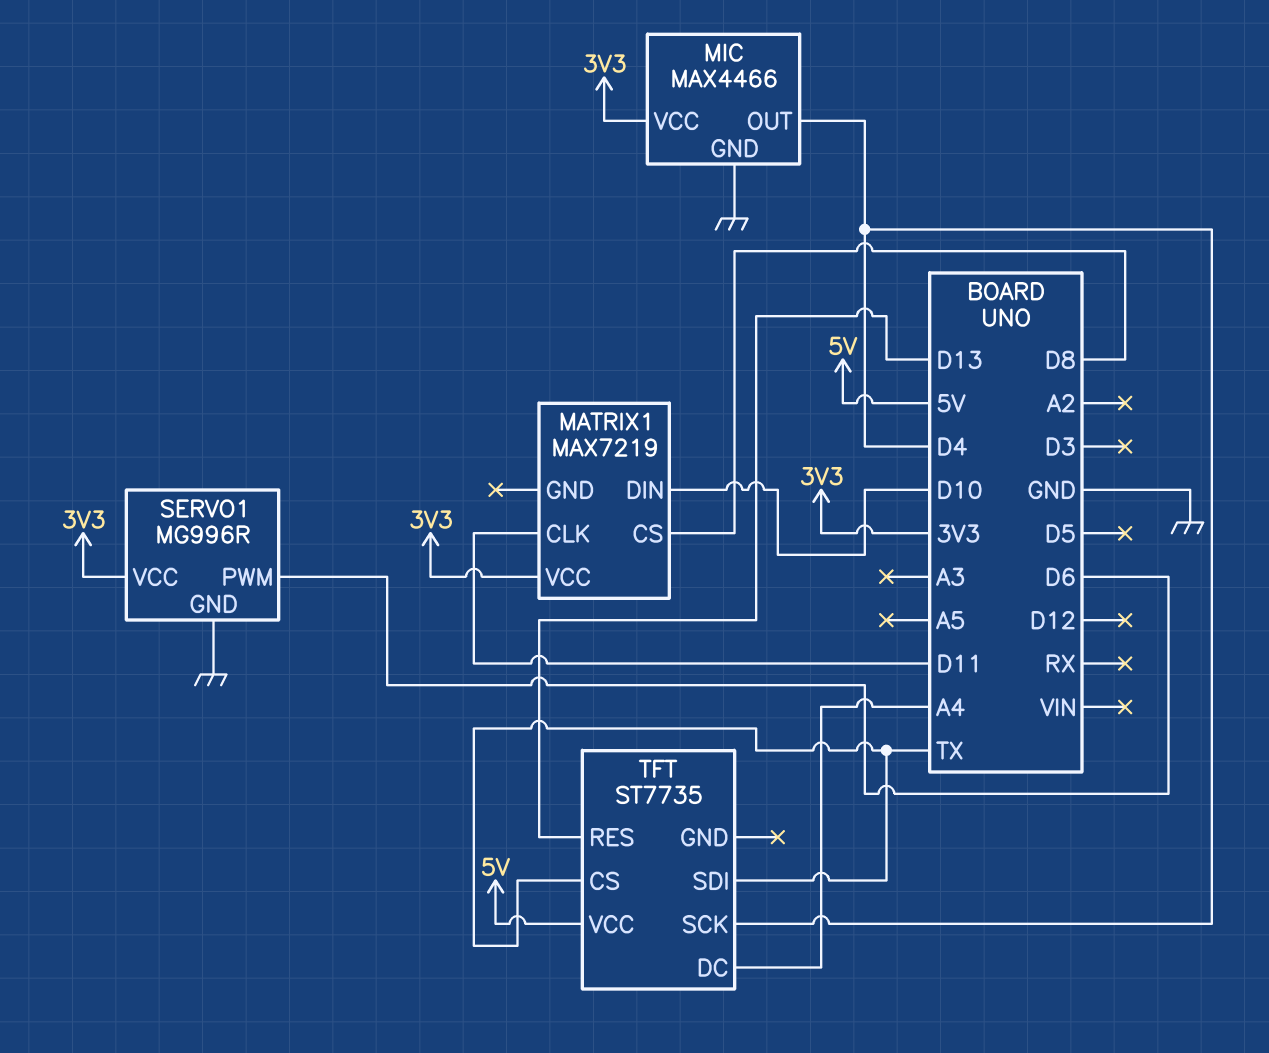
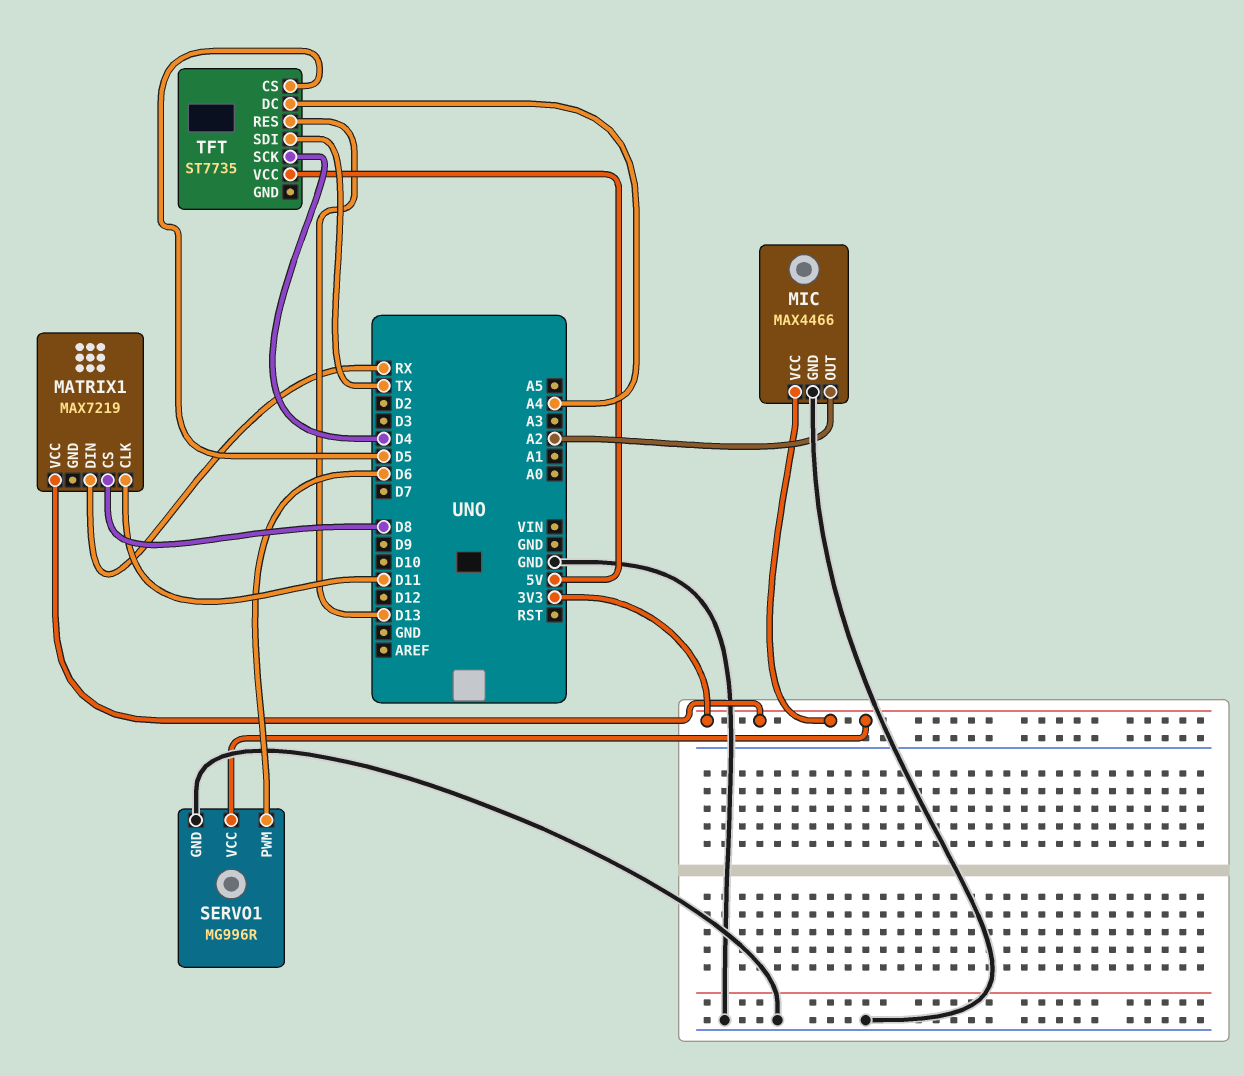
MATRIX1 pin DIN: D10 -> RX
MIC pin OUT: D4 -> A2
TFT pin CS: TX -> D5

